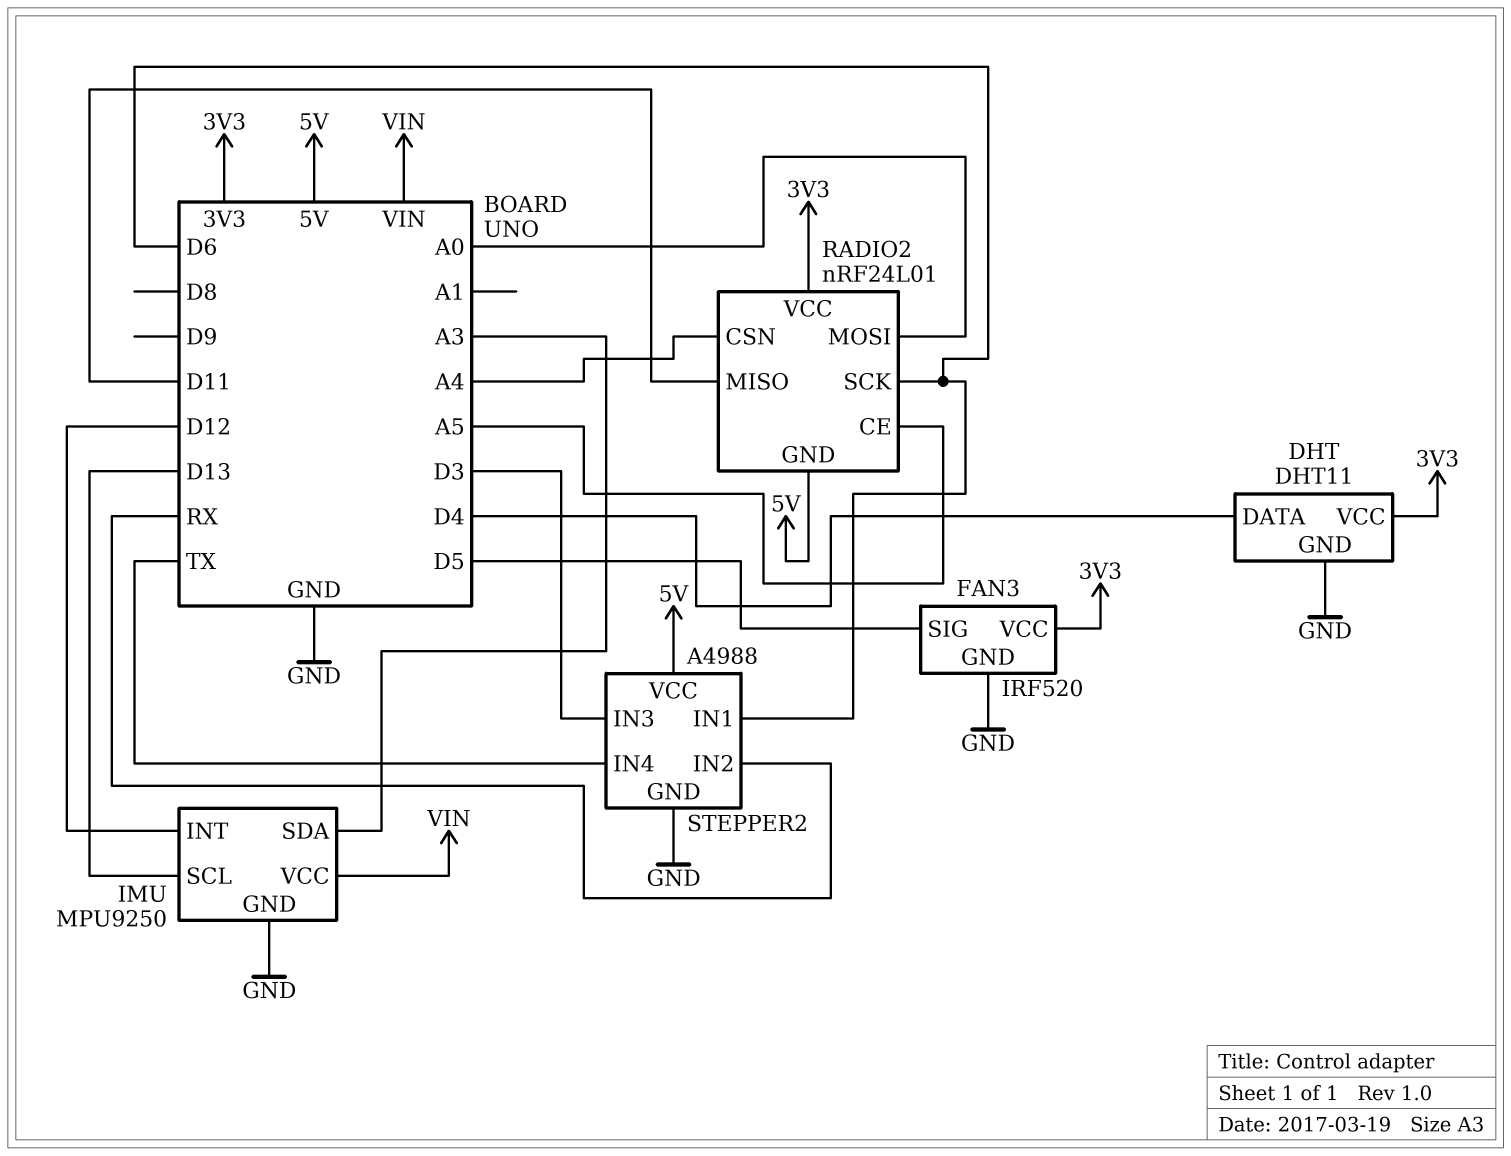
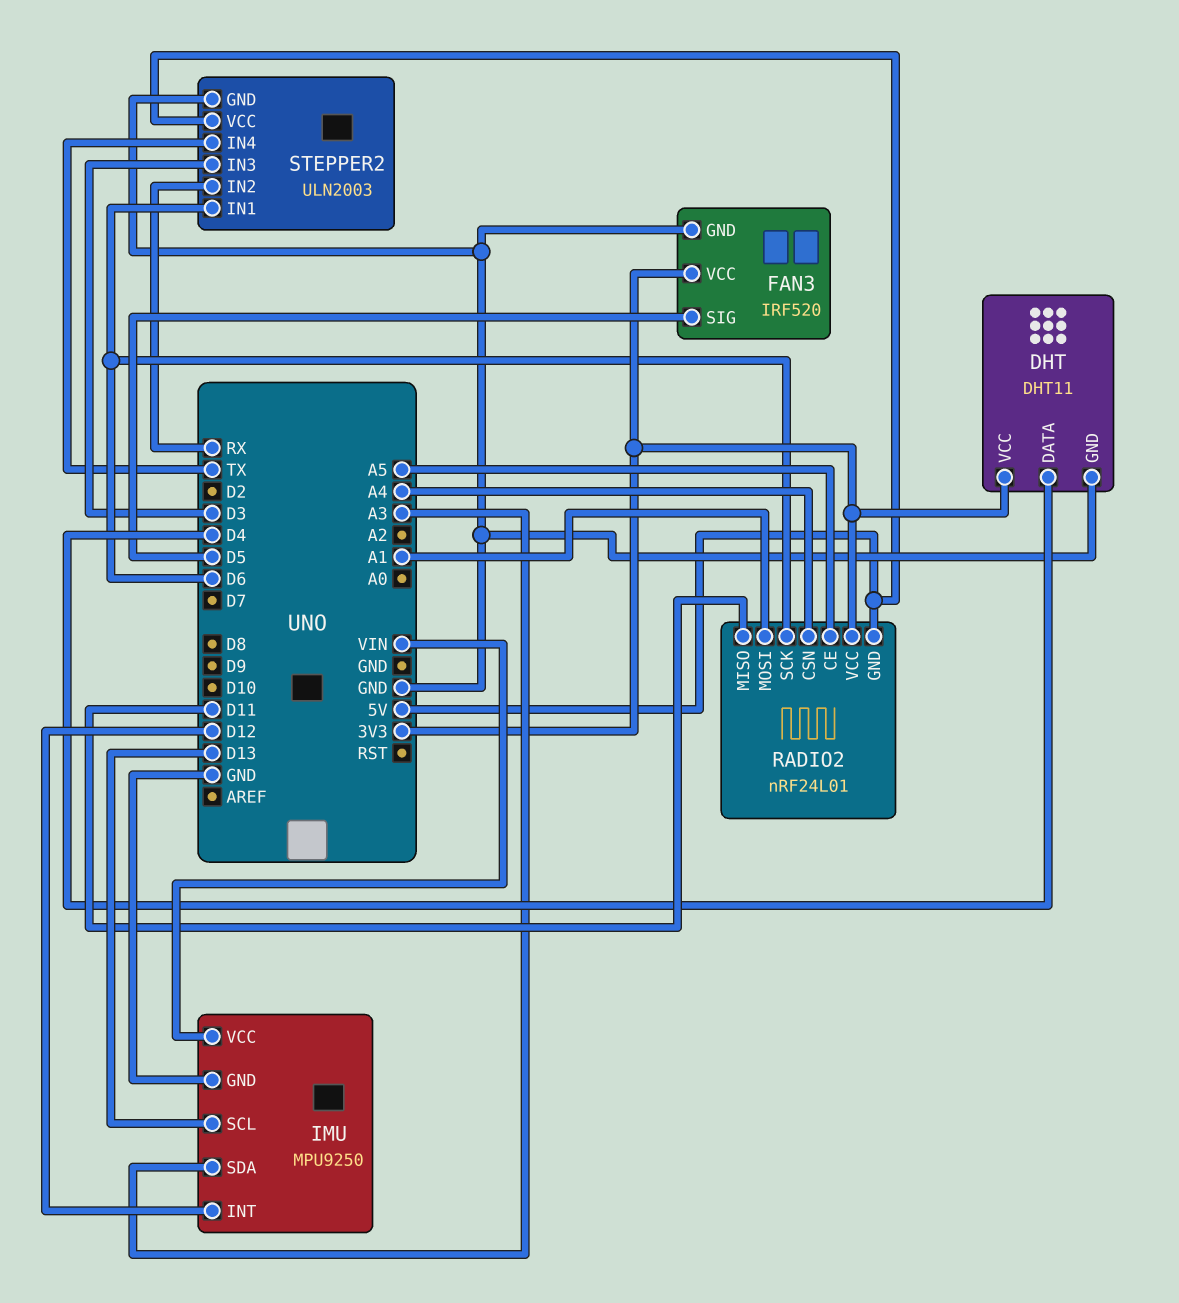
RADIO2 pin MOSI: A0 -> A1
STEPPER2: A4988 -> ULN2003

